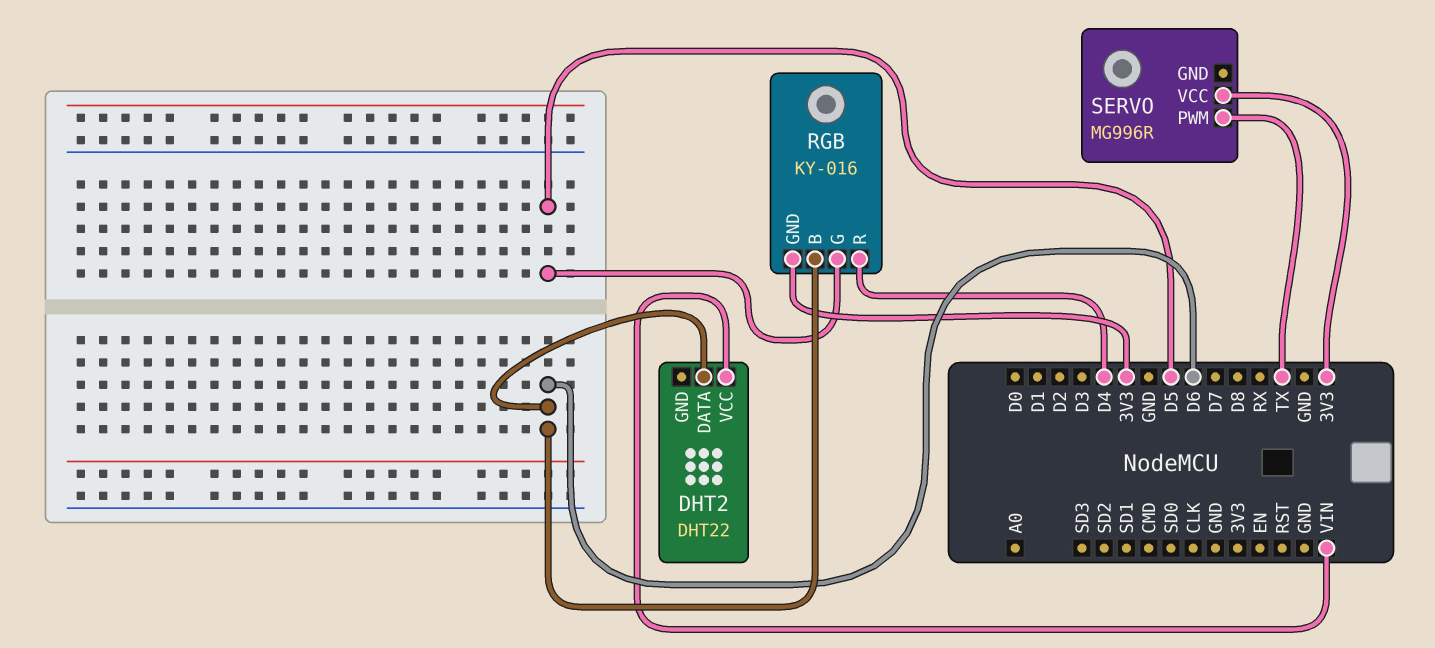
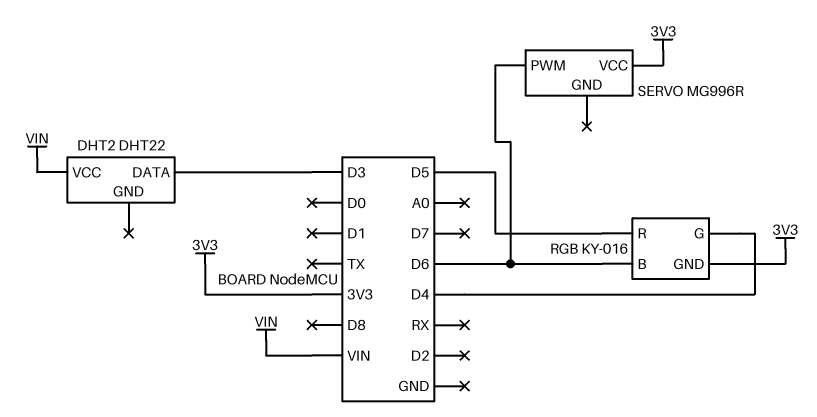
DHT2 pin DATA: D6 -> D3
RGB pin G: D5 -> D4
RGB pin R: D4 -> D5
SERVO pin PWM: TX -> D6

